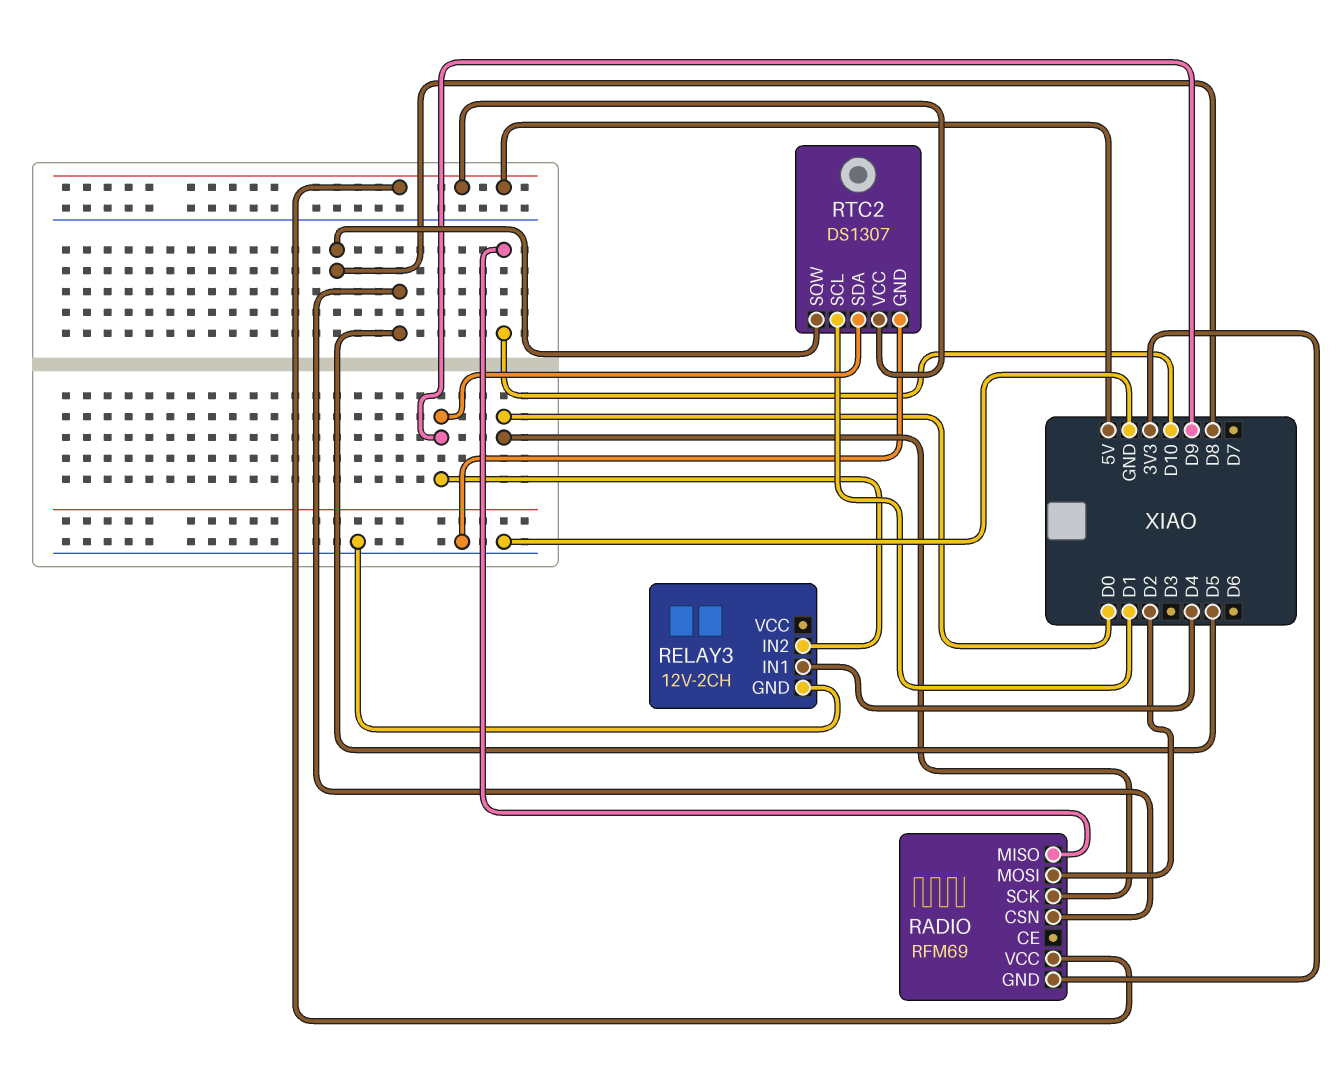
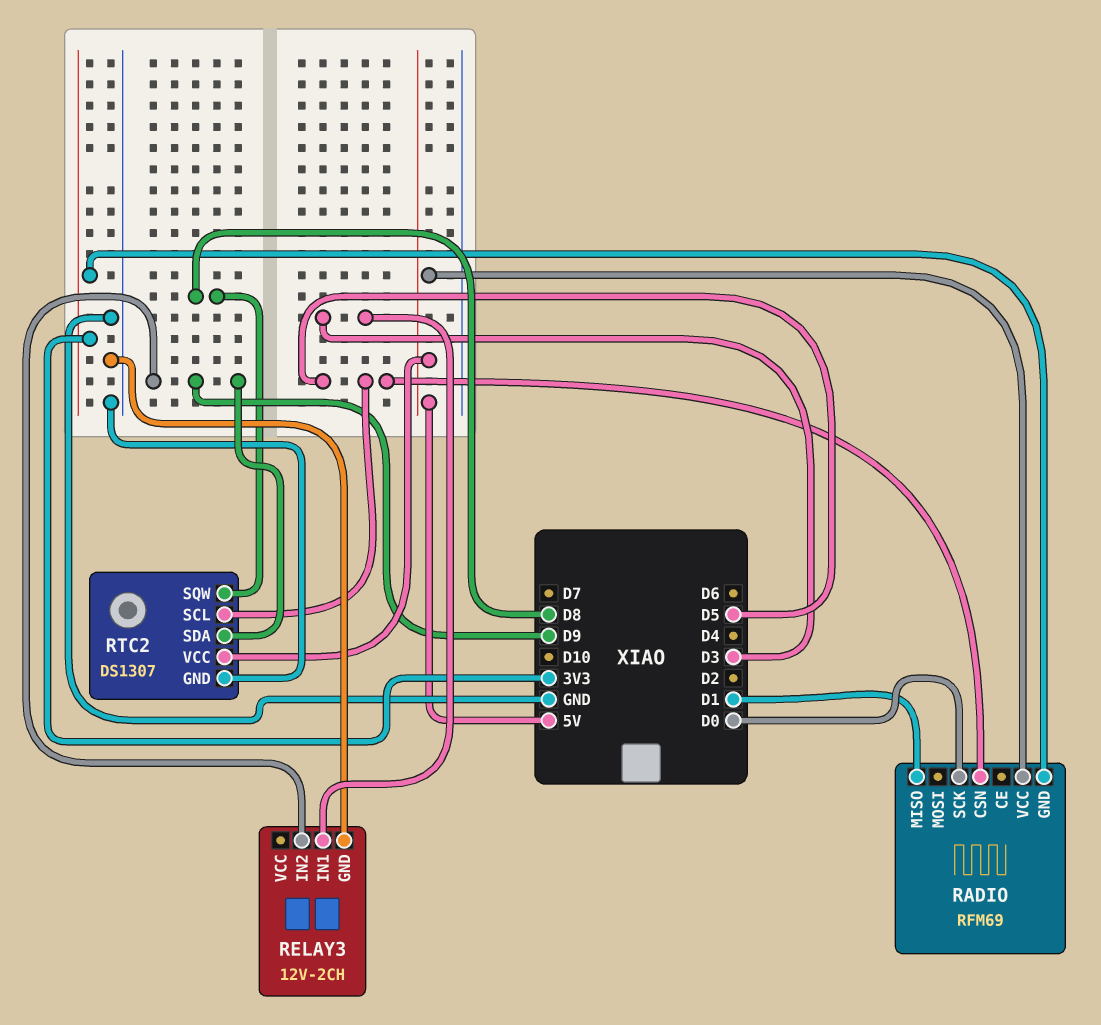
RADIO pin MISO: D10 -> D1
RADIO pin MOSI: D2 -> none
RELAY3 pin IN1: D4 -> D3
RTC2 pin SCL: D1 -> D5

